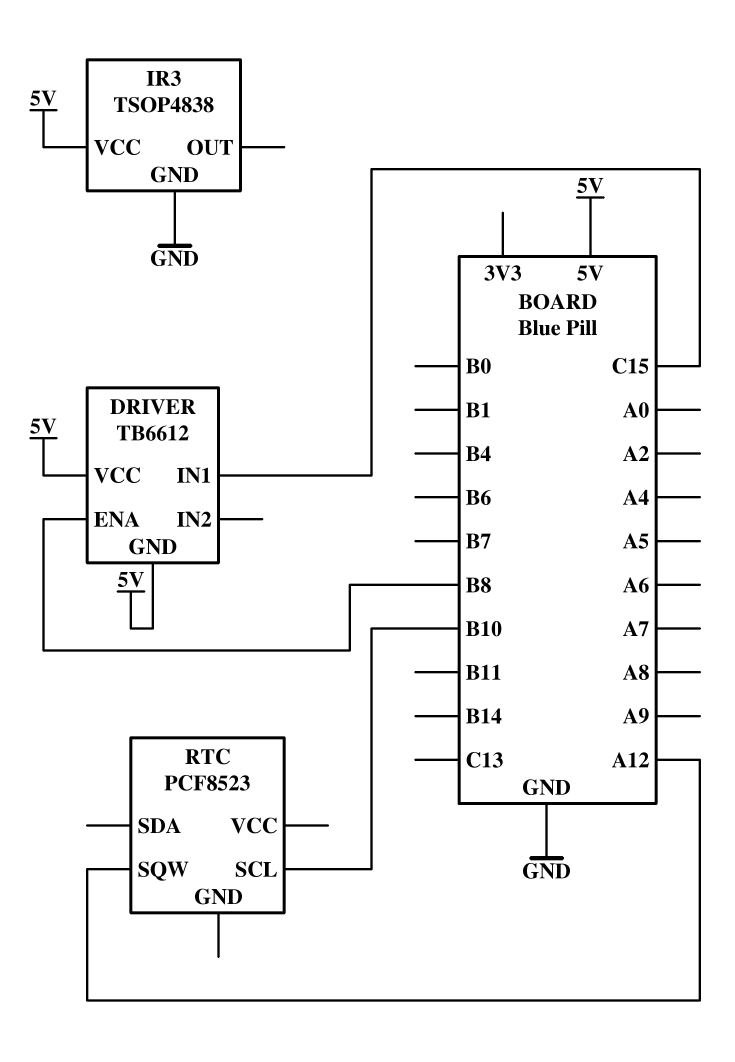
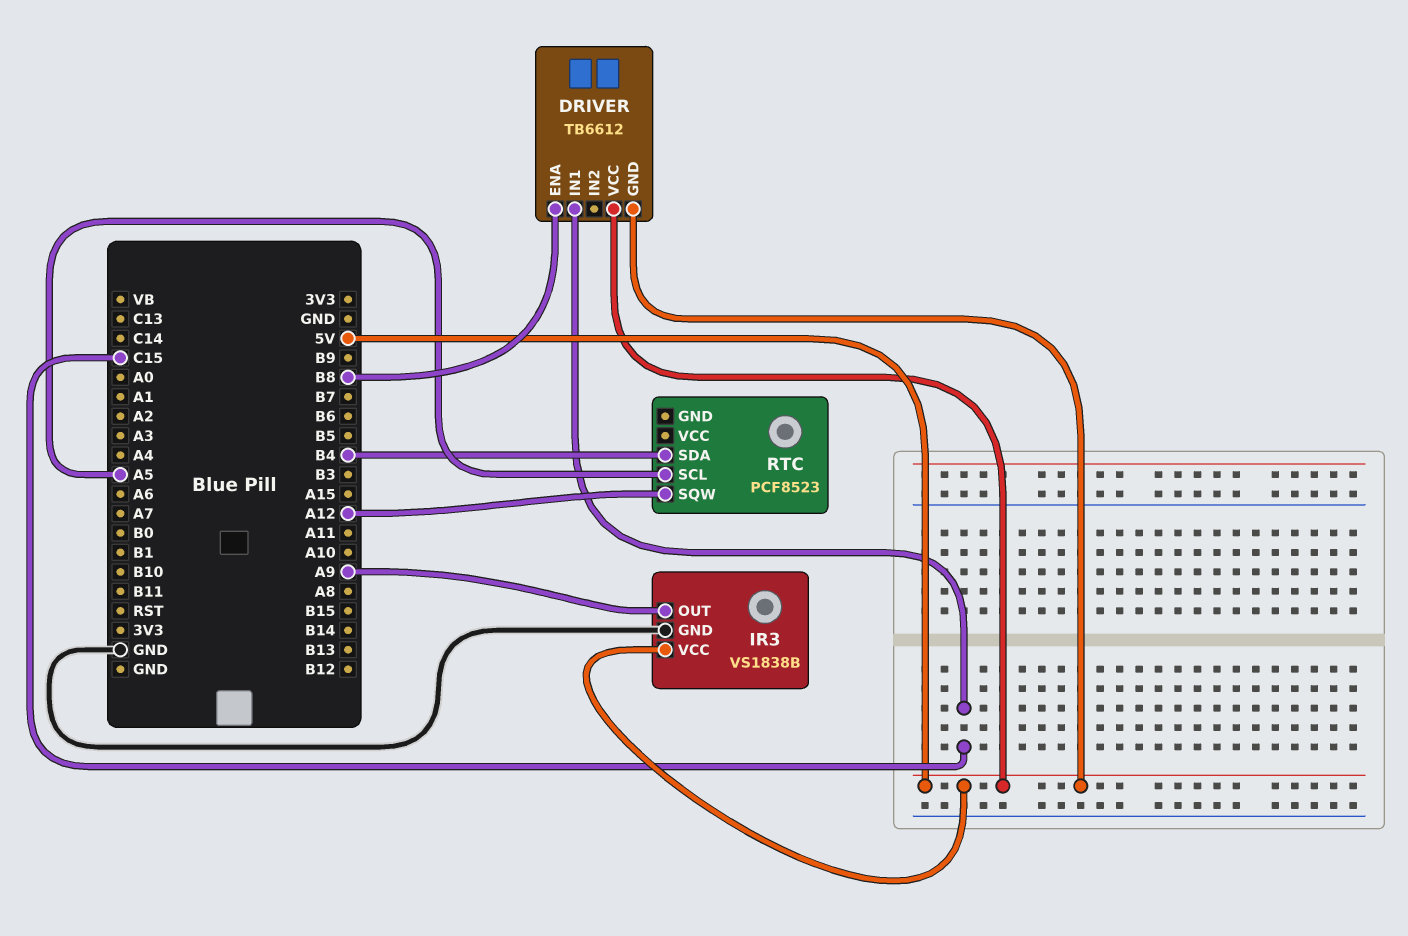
IR3: TSOP4838 -> VS1838B
IR3 pin OUT: none -> A9
RTC pin SCL: B10 -> A5
RTC pin SDA: none -> B4

